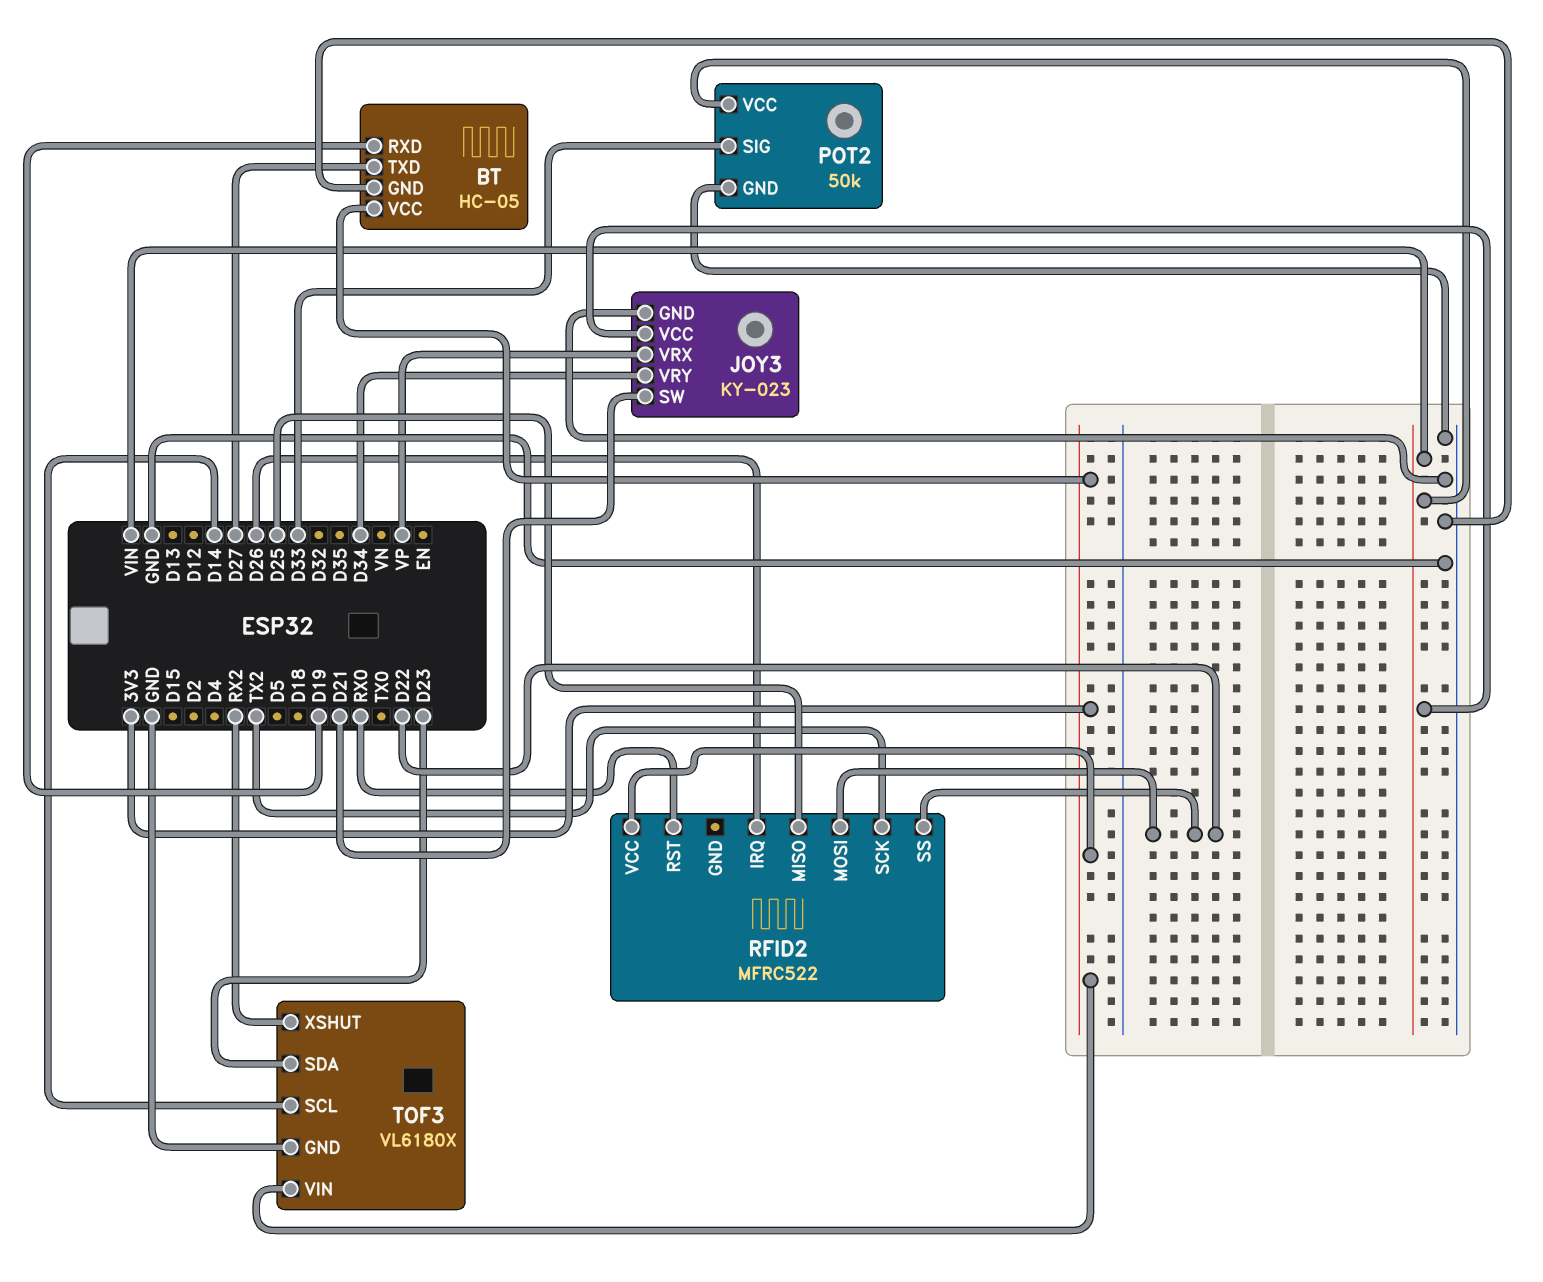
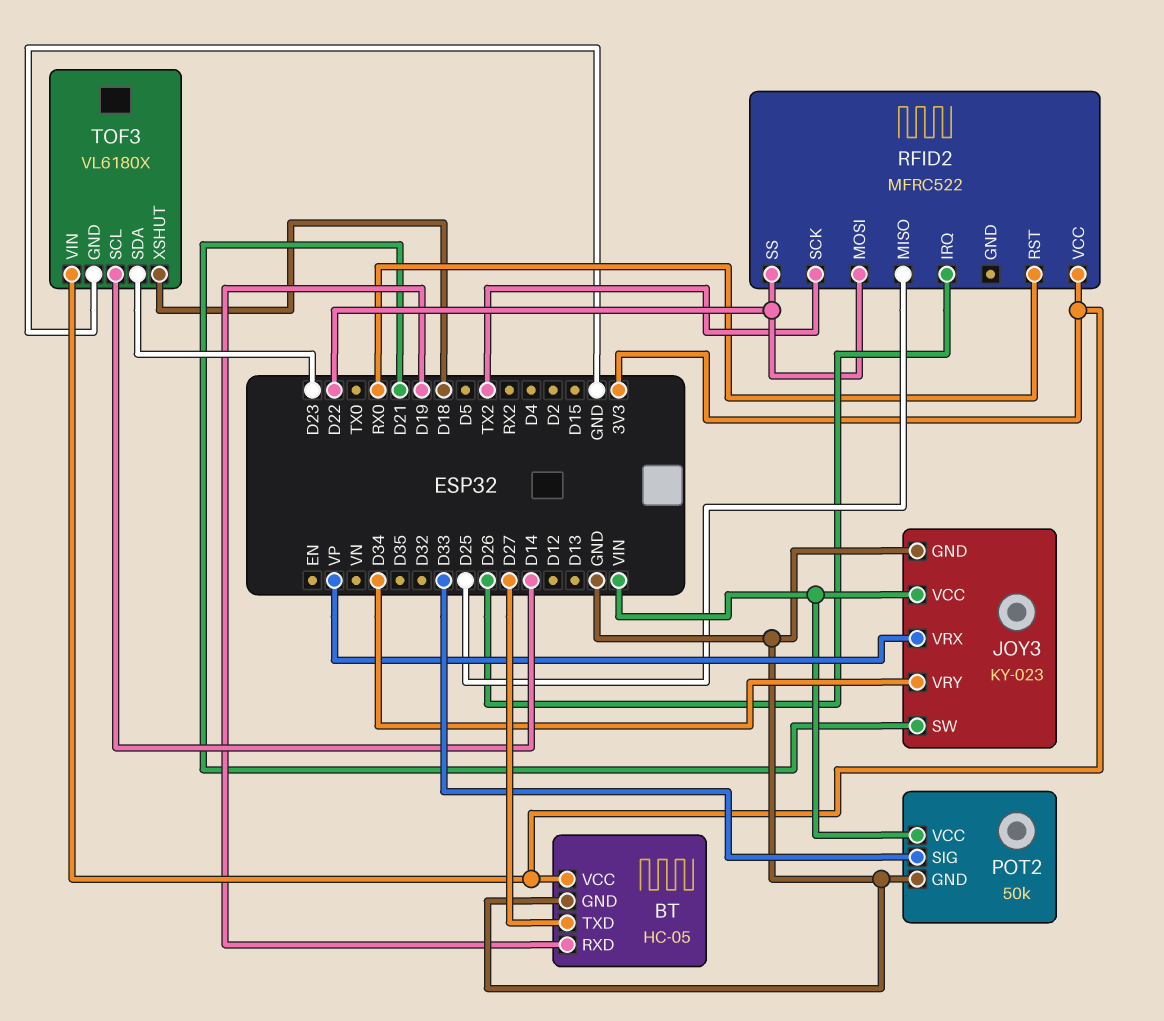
TOF3 pin XSHUT: RX2 -> D18

